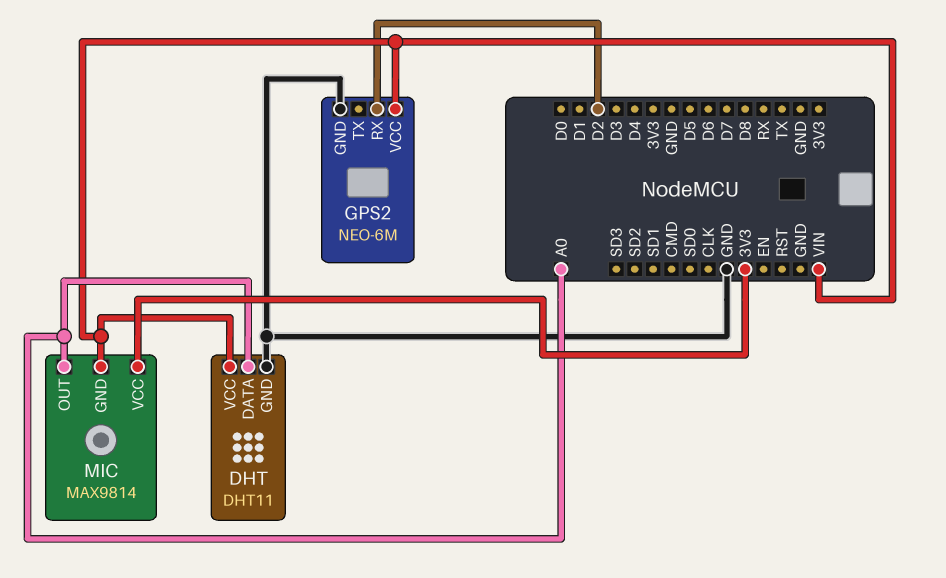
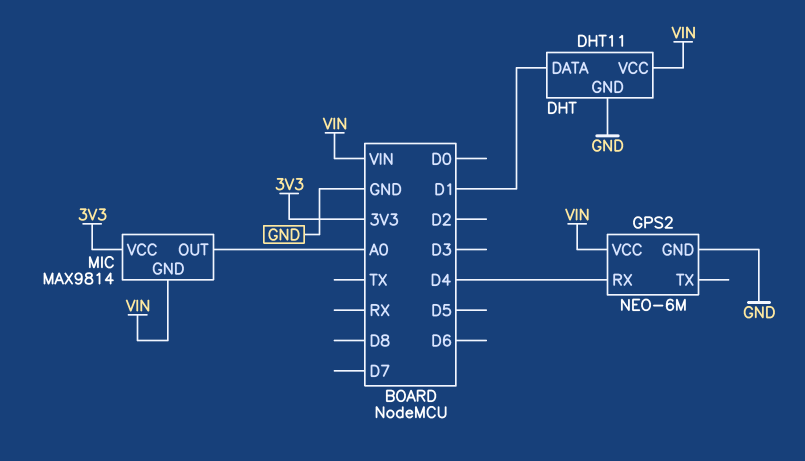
DHT pin DATA: A0 -> D1
GPS2 pin RX: D2 -> D4

